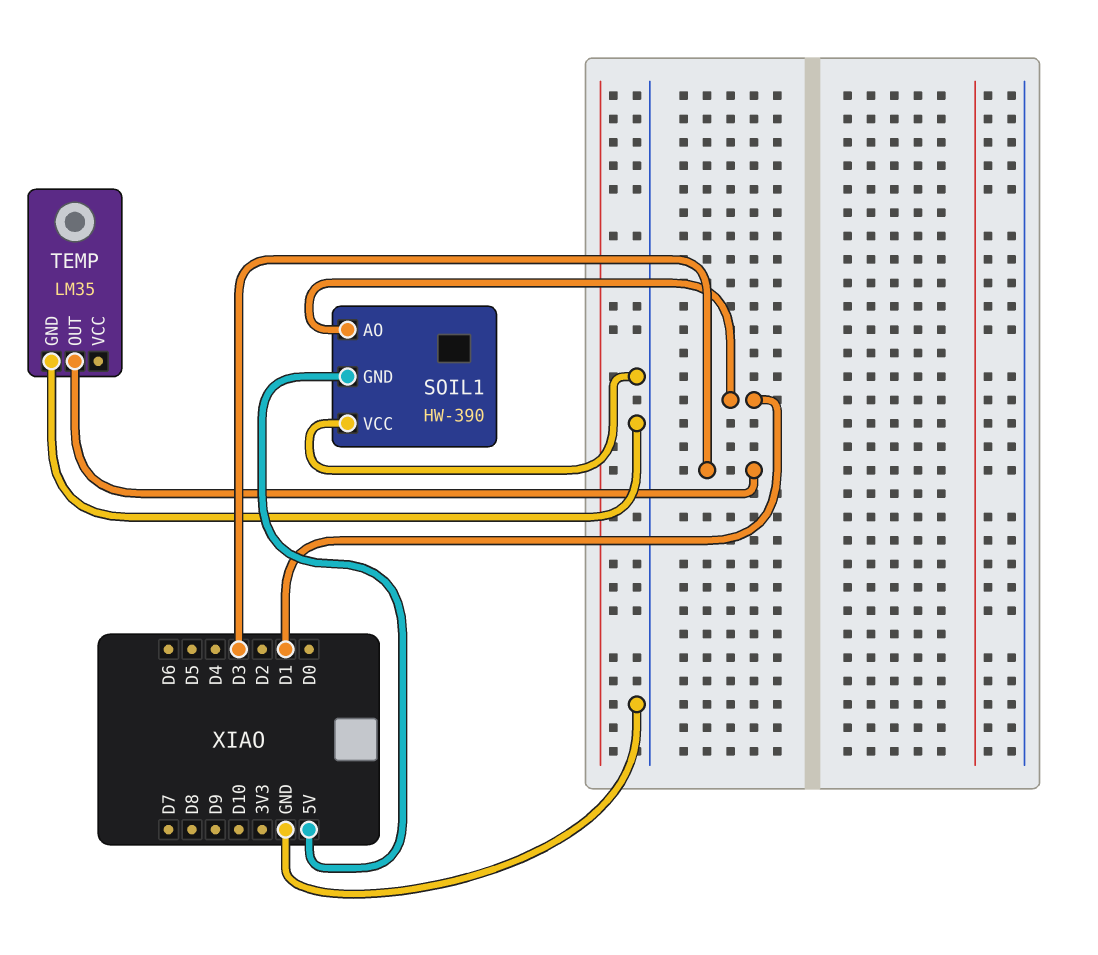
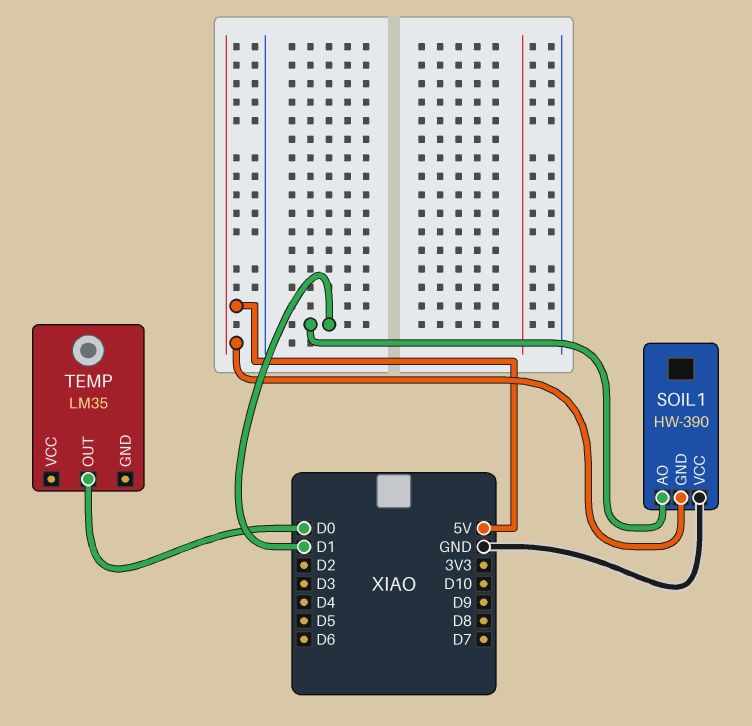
TEMP pin GND: GND -> none
TEMP pin OUT: D3 -> D0

